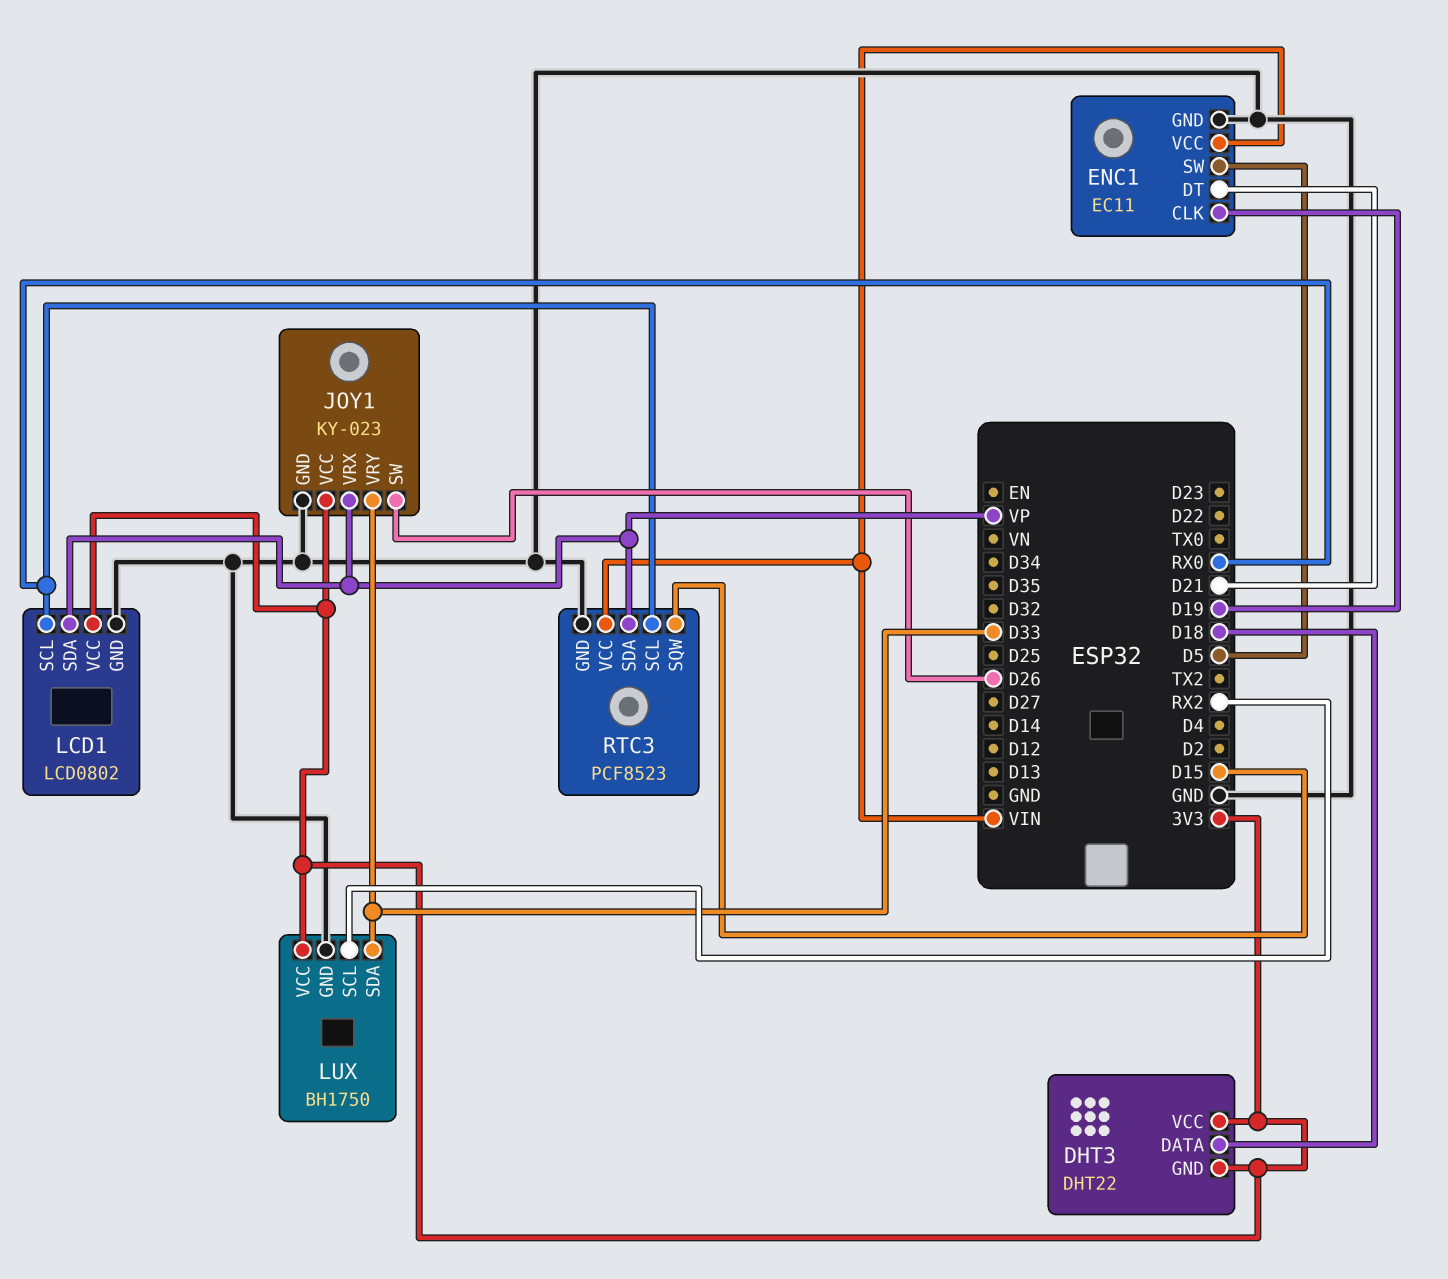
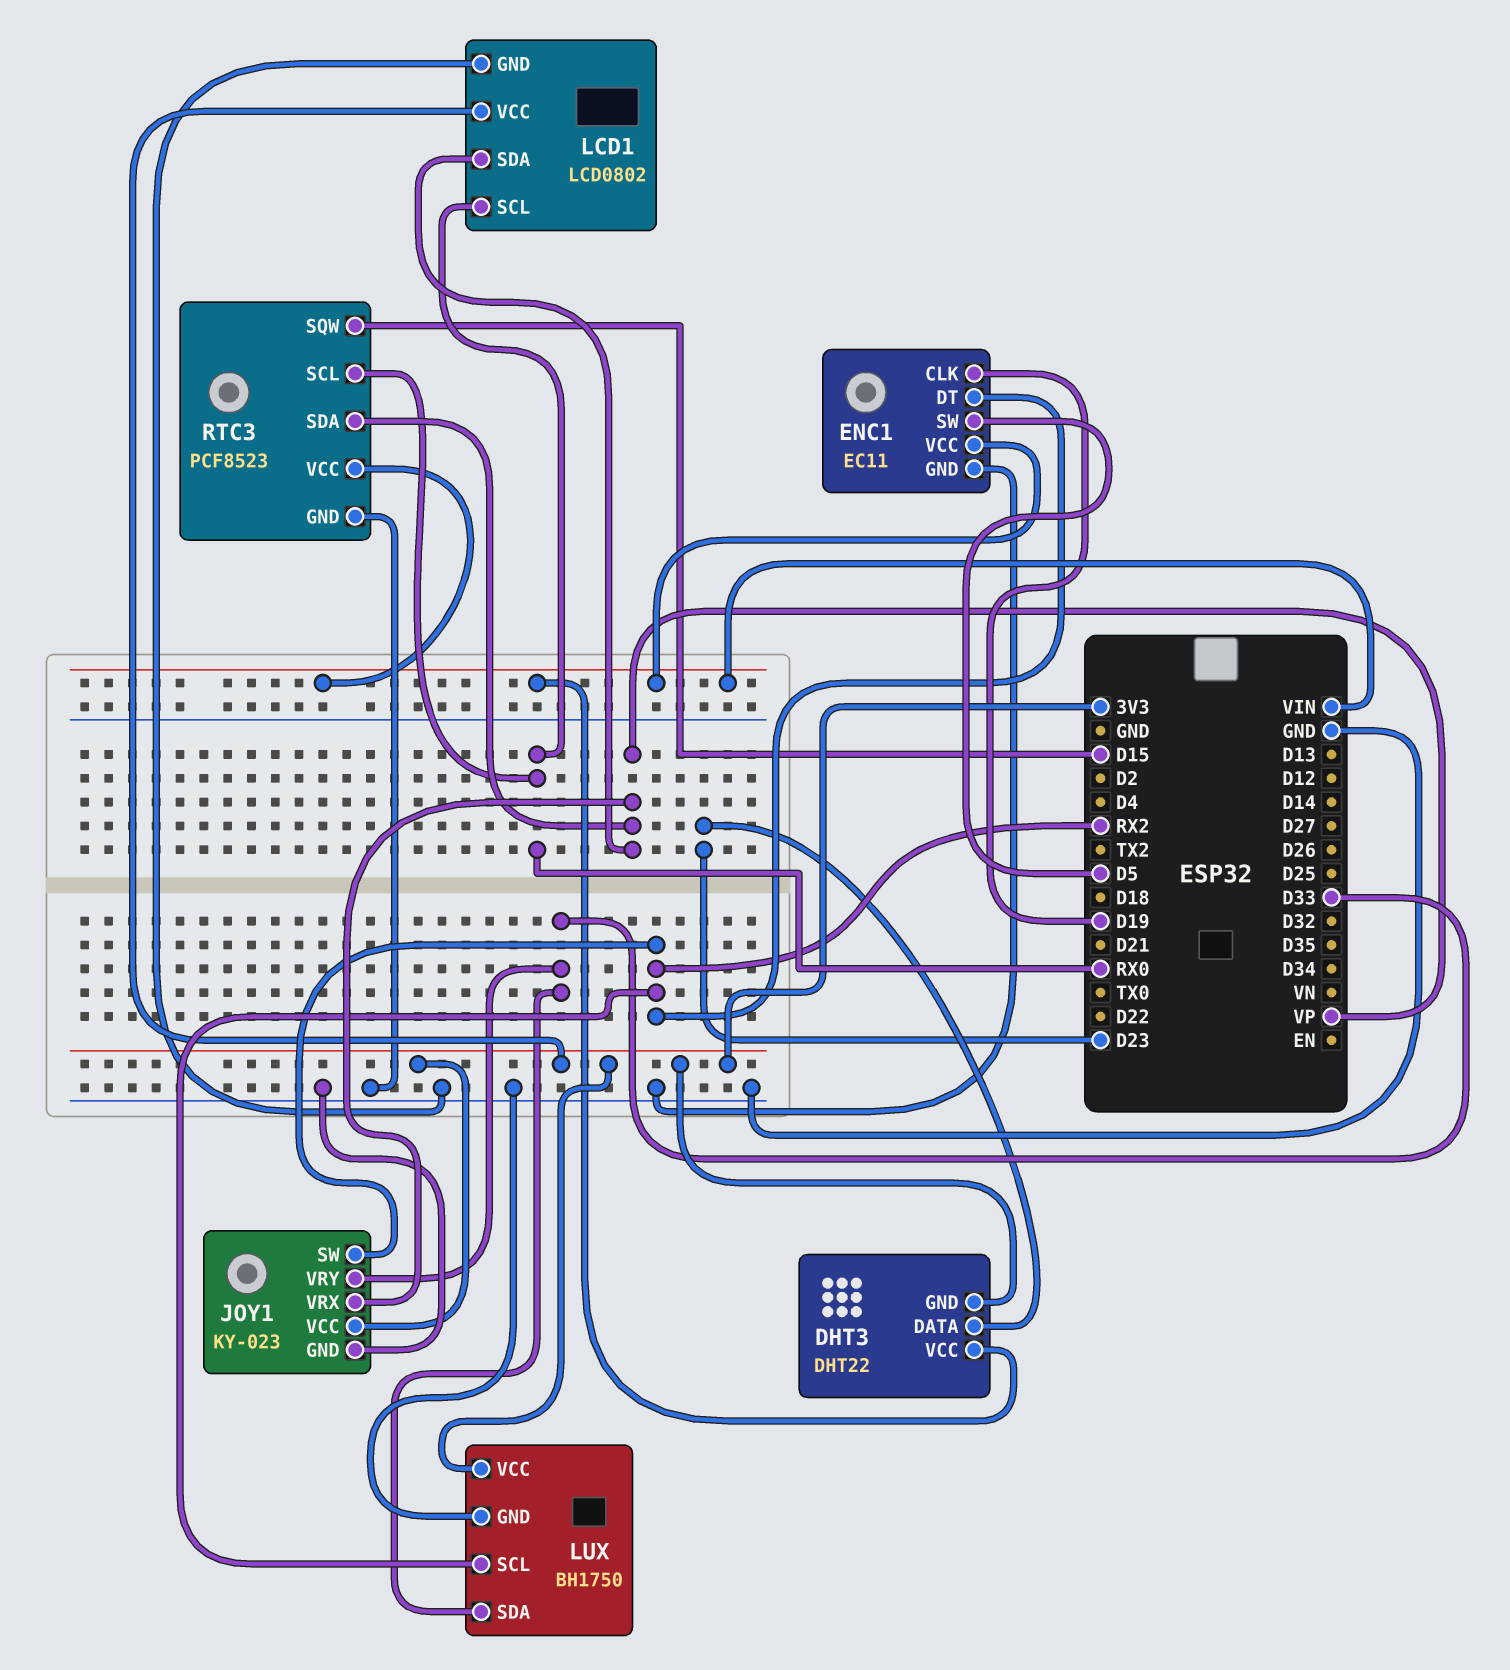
DHT3 pin DATA: D18 -> D23
DHT3 pin VCC: 3V3 -> VIN
ENC1 pin DT: D21 -> RX2
JOY1 pin SW: D26 -> RX2

